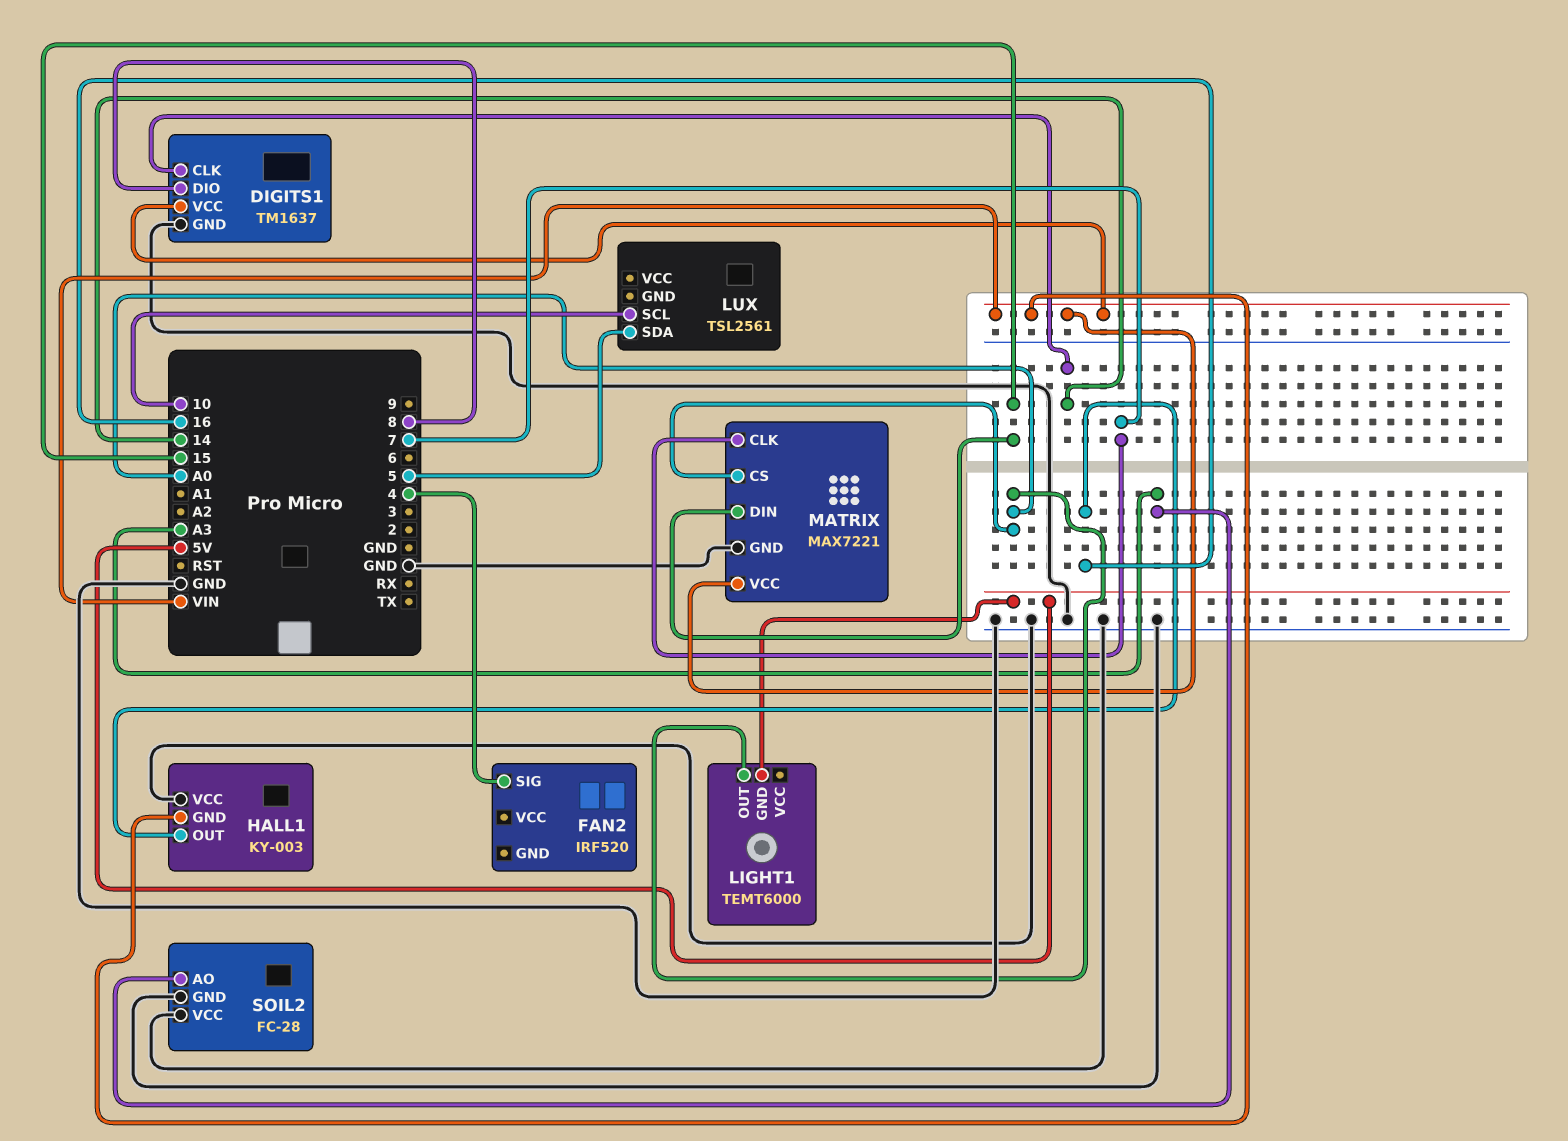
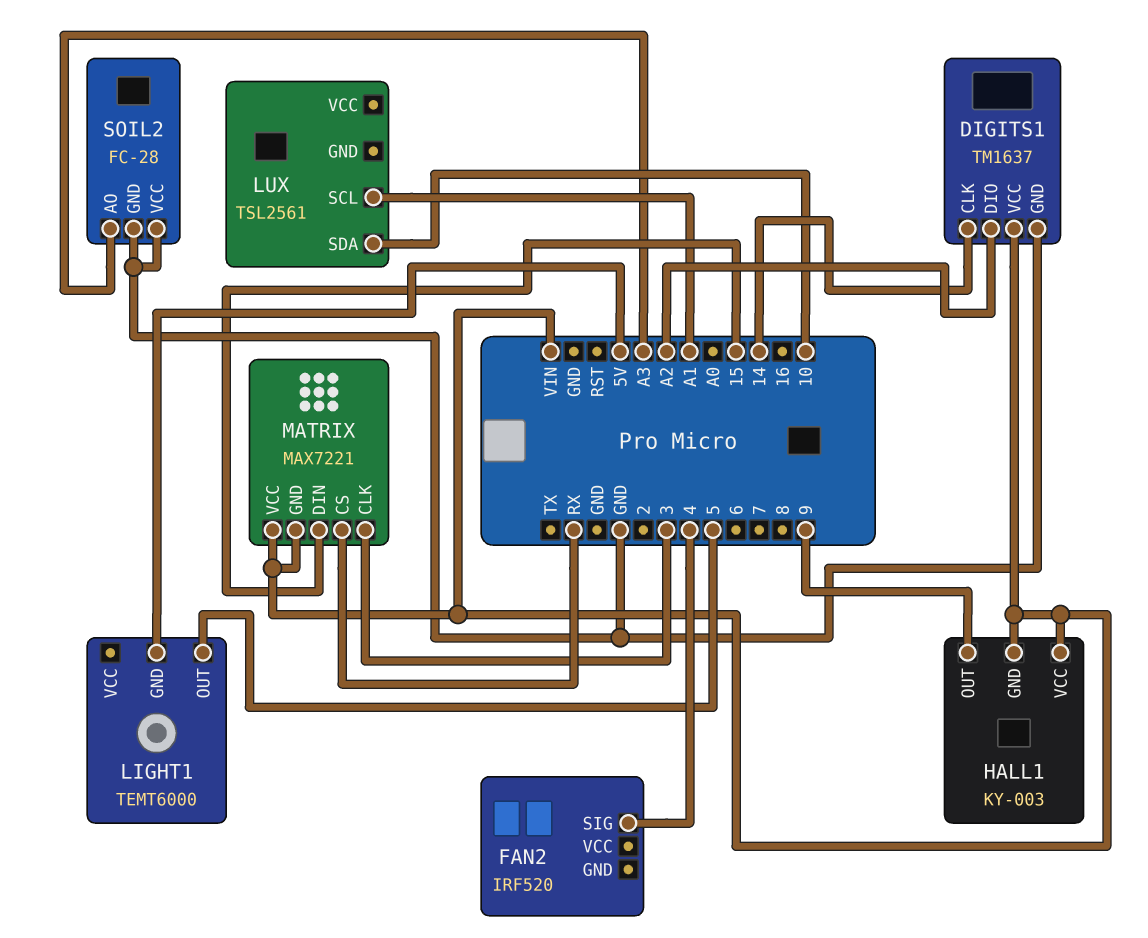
DIGITS1 pin DIO: 8 -> A2
HALL1 pin OUT: 16 -> 9
HALL1 pin VCC: GND -> VIN
LIGHT1 pin OUT: A0 -> 5
LUX pin SCL: 10 -> A1
LUX pin SDA: 5 -> 10
MATRIX pin CLK: 7 -> 3
MATRIX pin CS: A0 -> RX
MATRIX pin GND: GND -> VIN

